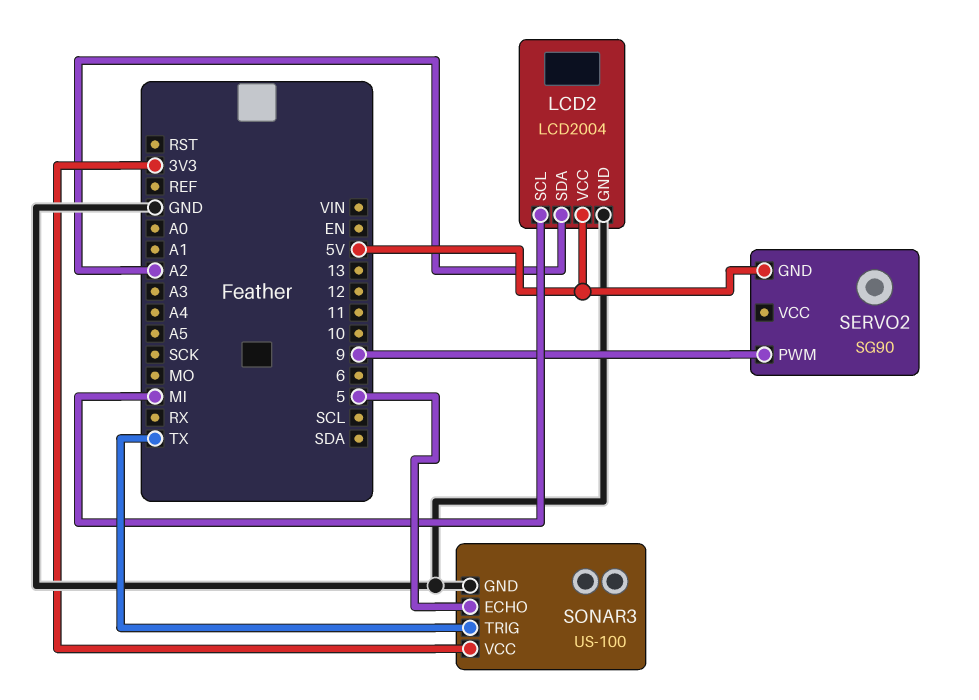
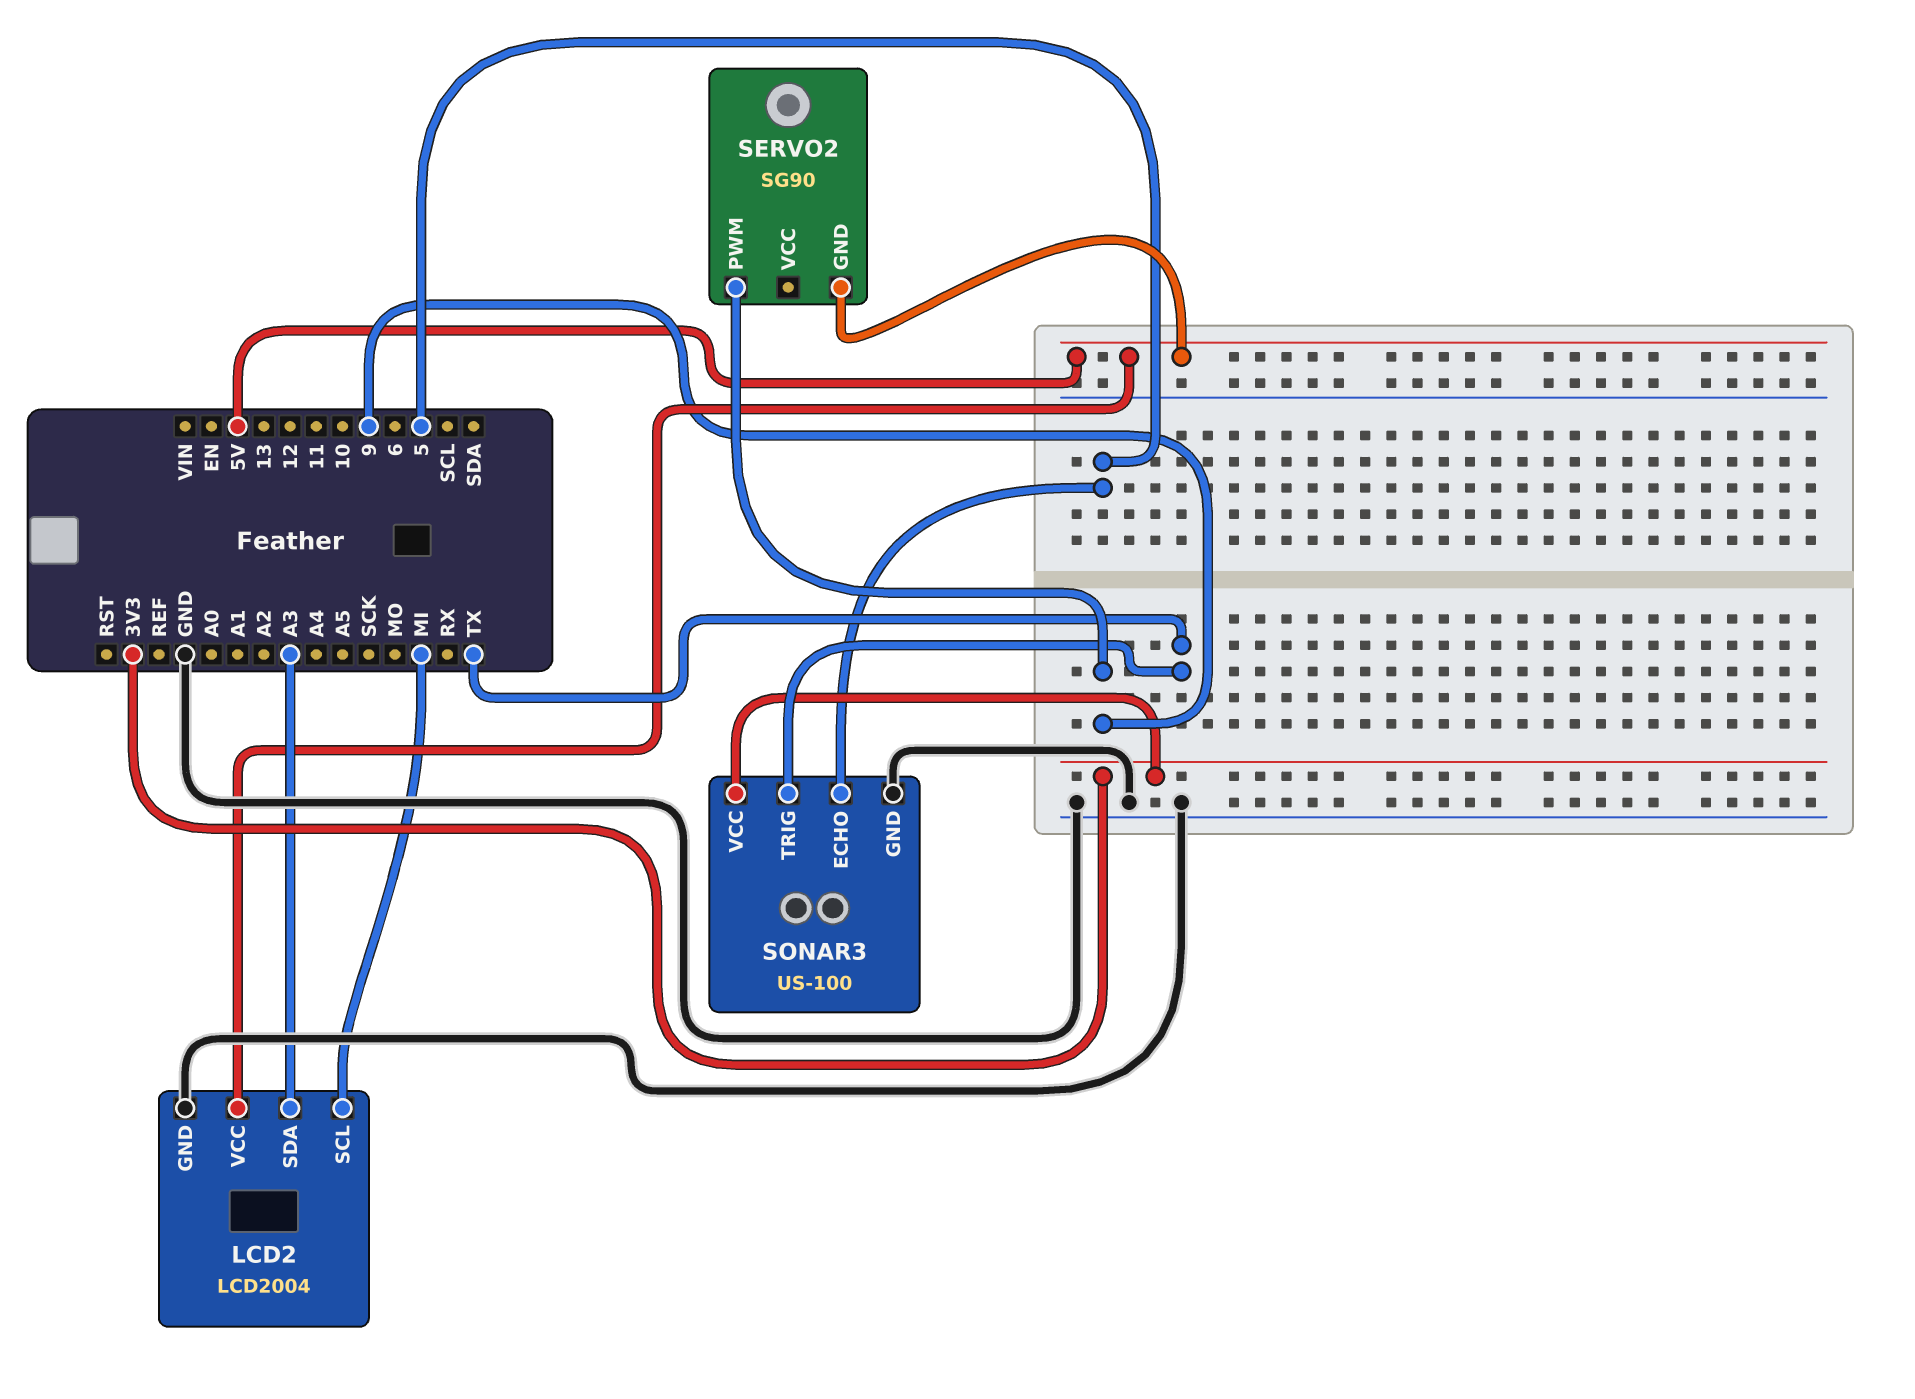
LCD2 pin SDA: A2 -> A3

